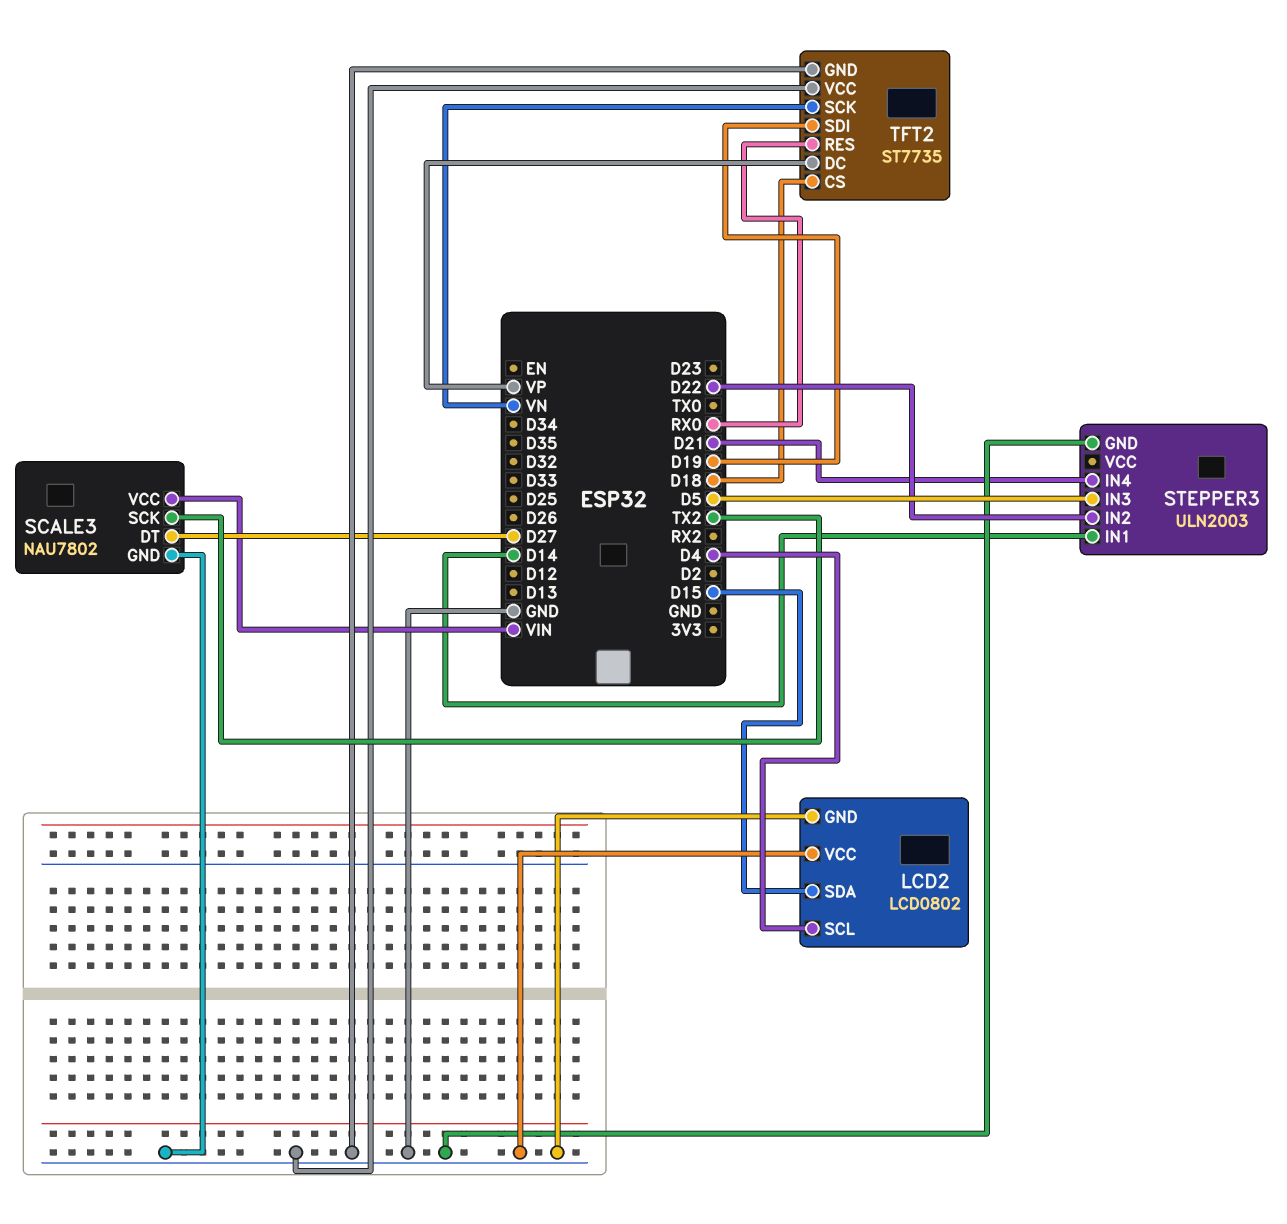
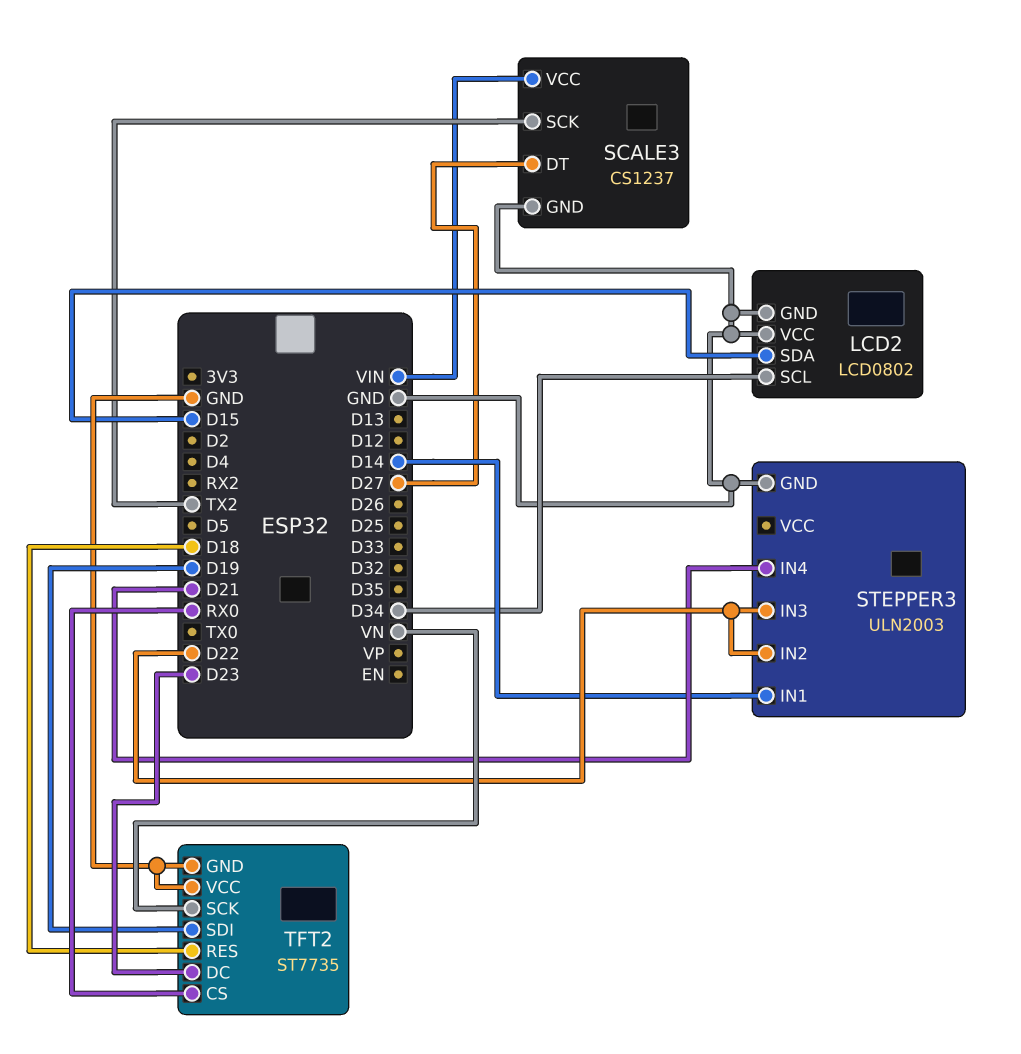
LCD2 pin SCL: D4 -> D34
SCALE3: NAU7802 -> CS1237
STEPPER3 pin IN3: D5 -> D22
TFT2 pin CS: D18 -> RX0
TFT2 pin DC: VP -> D23
TFT2 pin RES: RX0 -> D18

